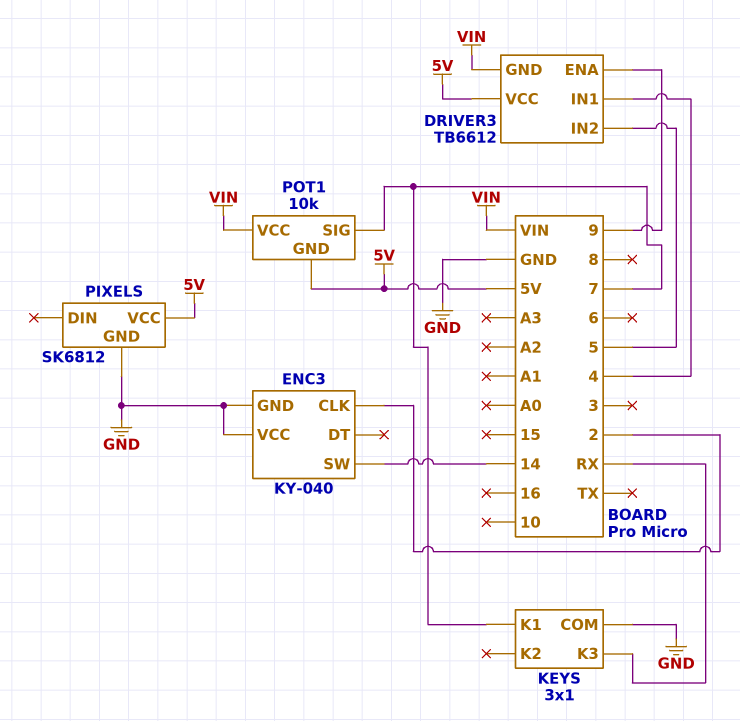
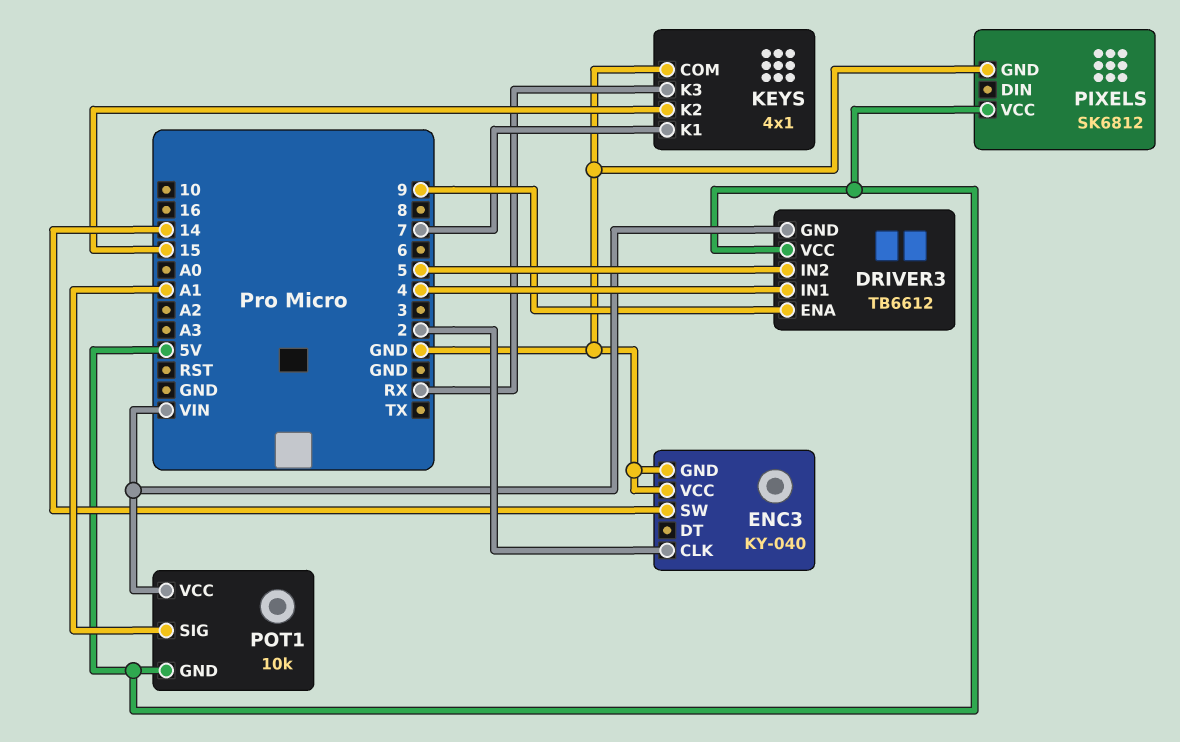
KEYS: 3x1 -> 4x1
KEYS pin K2: none -> 15
POT1 pin SIG: 7 -> A1

